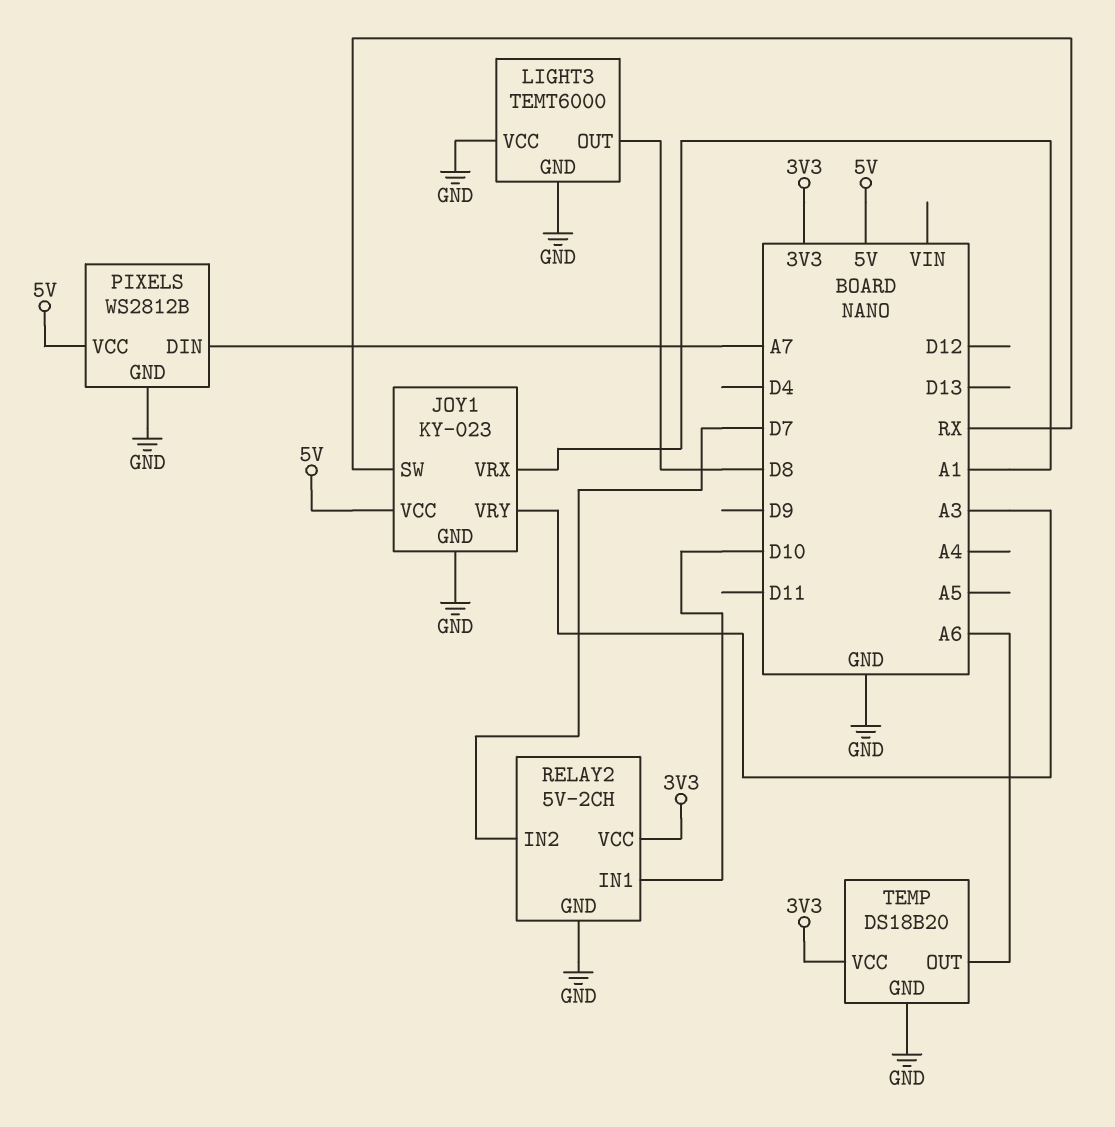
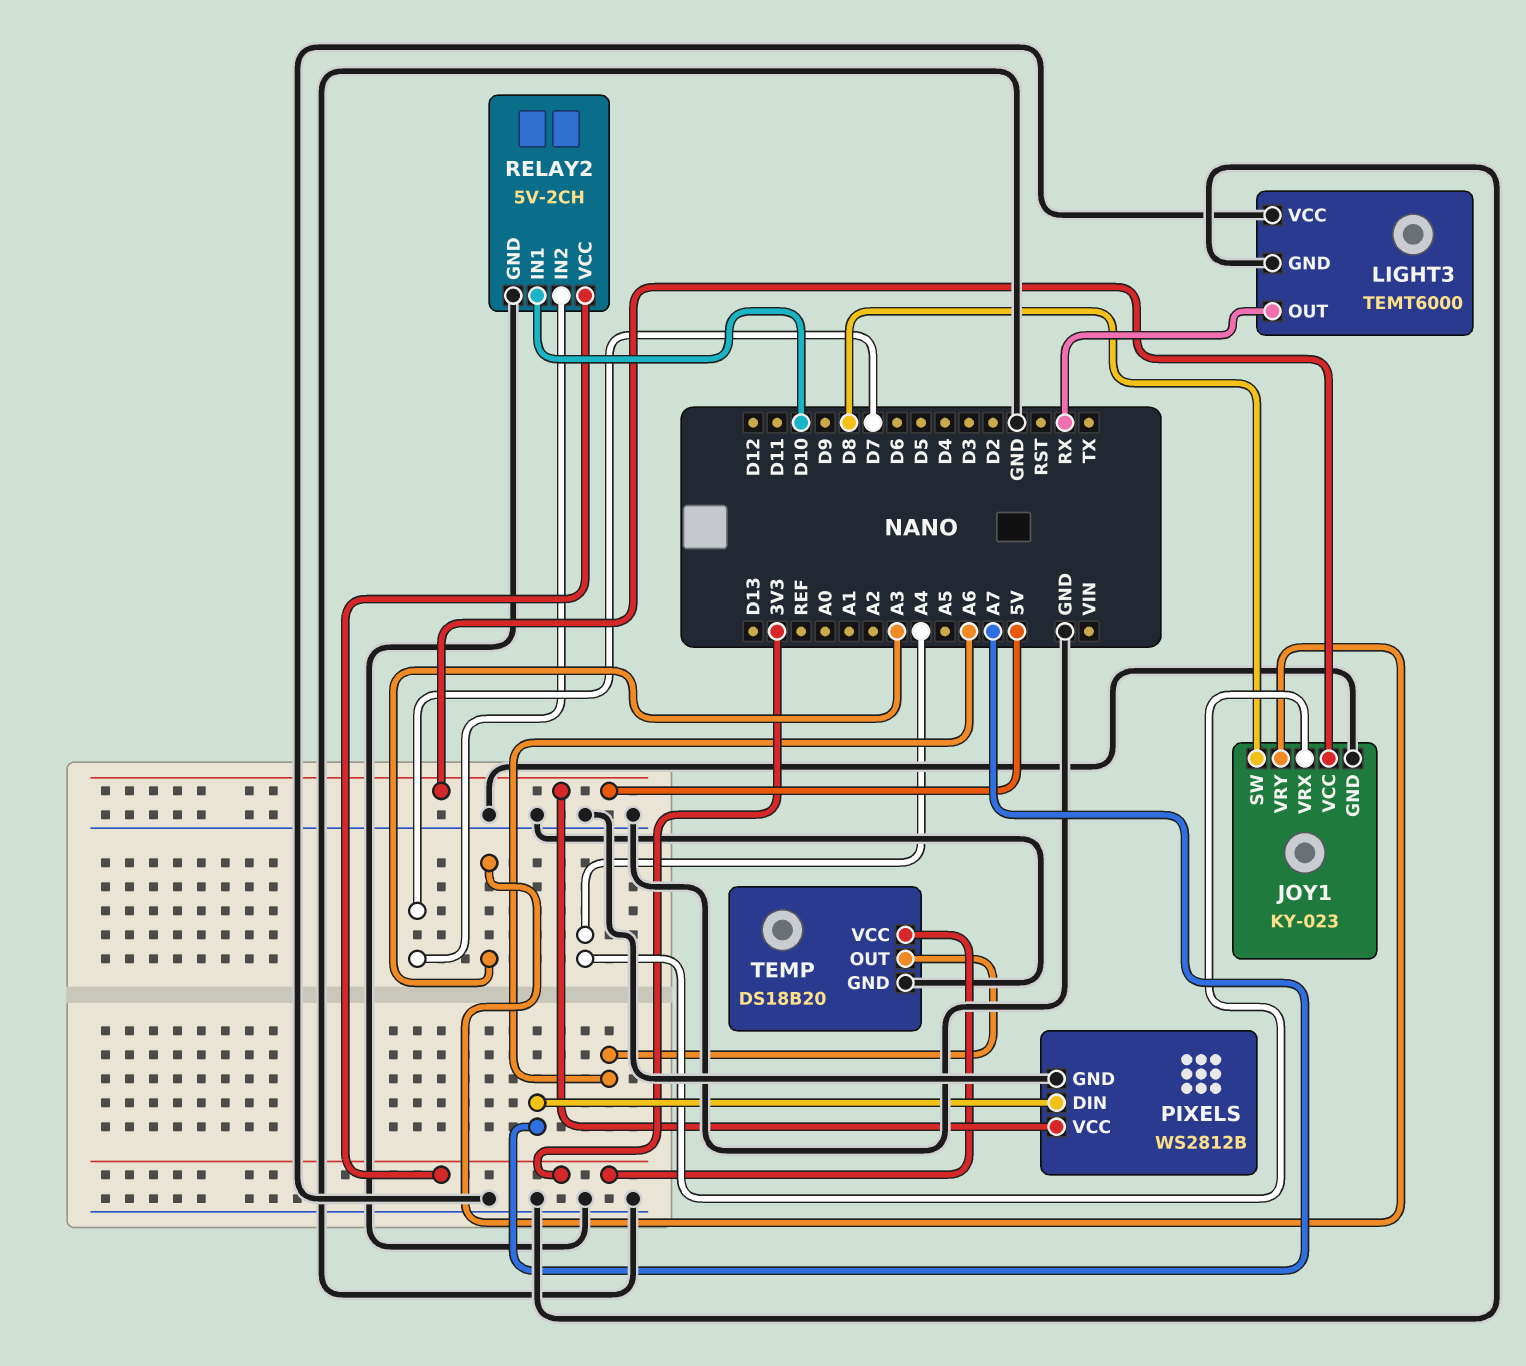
JOY1 pin SW: RX -> D8
JOY1 pin VRX: A1 -> A4
LIGHT3 pin OUT: D8 -> RX

